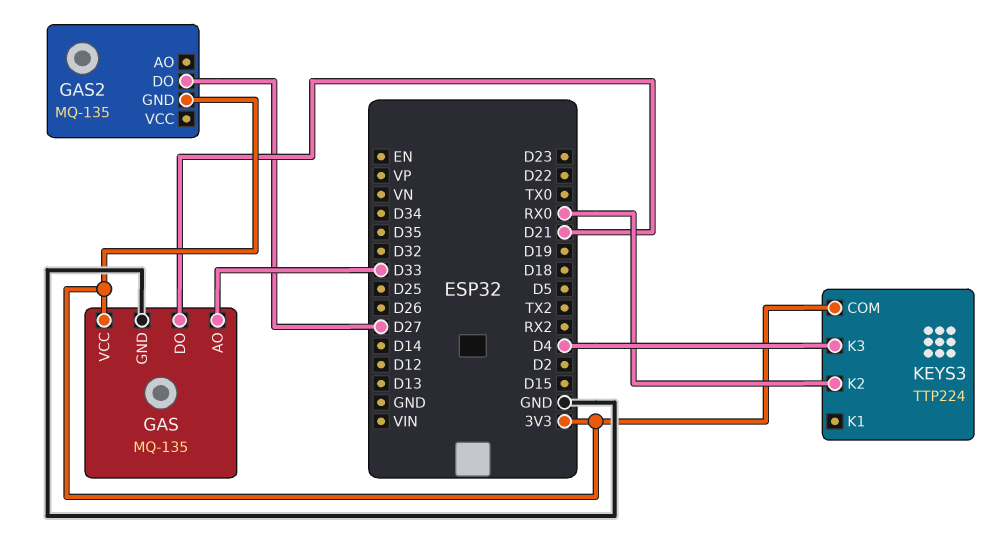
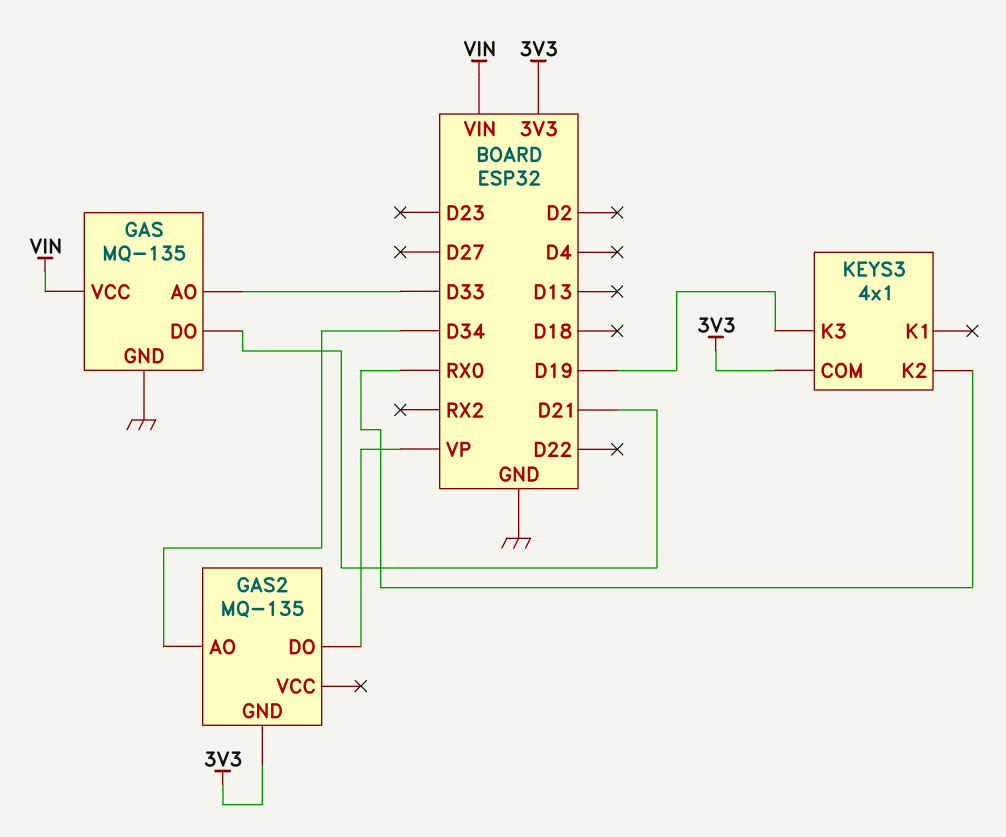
GAS pin VCC: 3V3 -> VIN
GAS2 pin AO: none -> D34
GAS2 pin DO: D27 -> VP
KEYS3: TTP224 -> 4x1
KEYS3 pin K3: D4 -> D19

